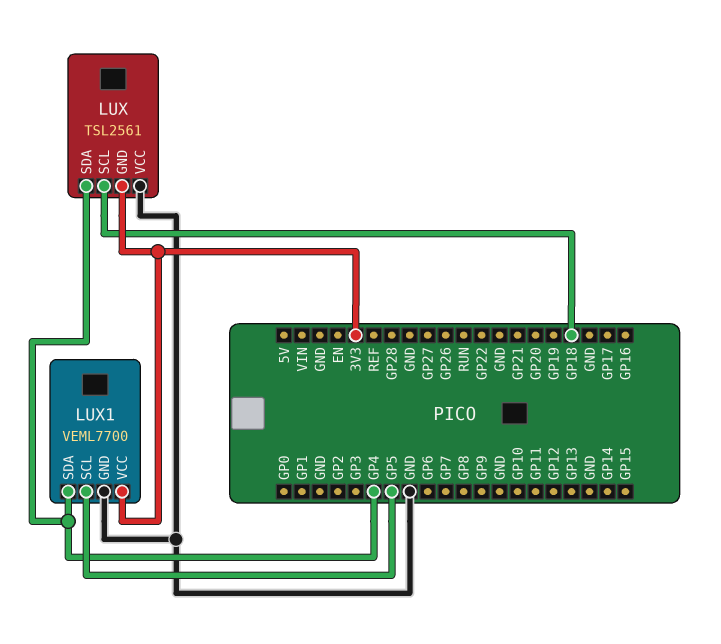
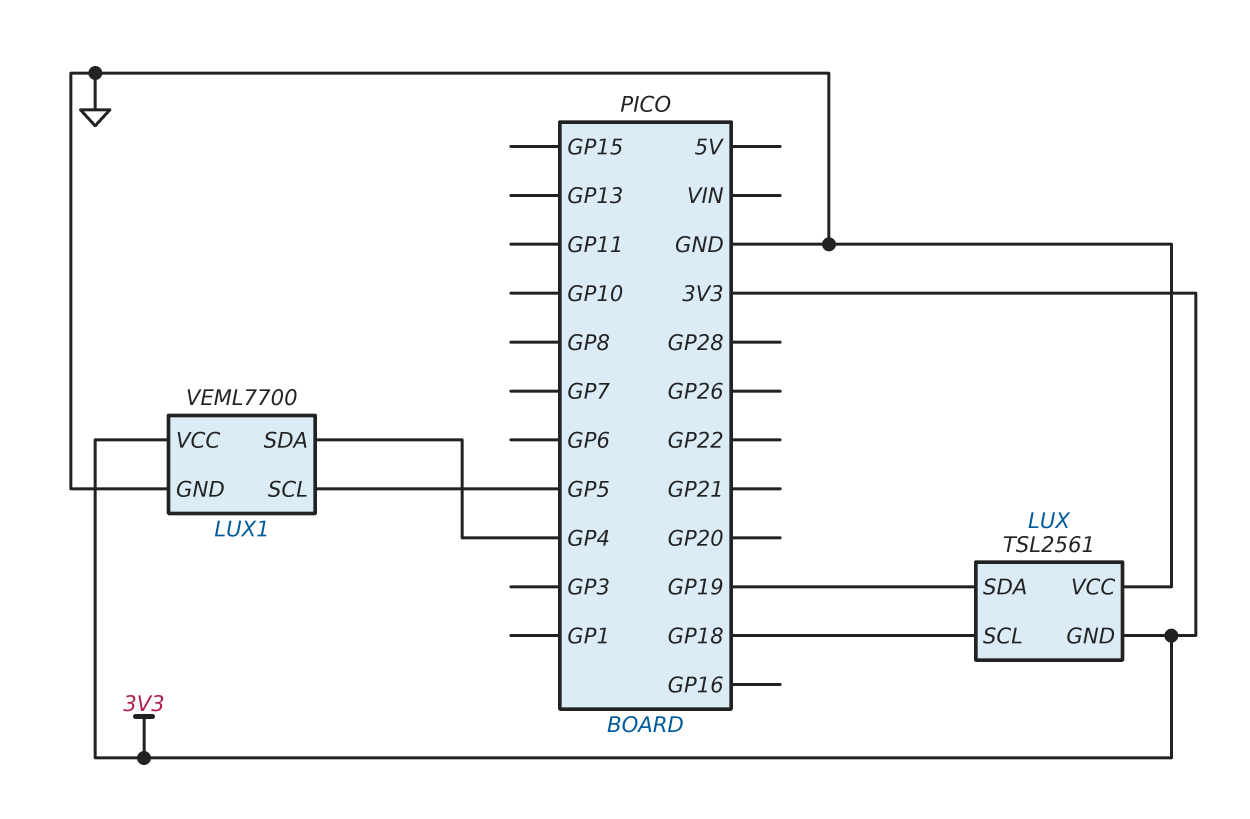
LUX pin SDA: GP4 -> GP19

